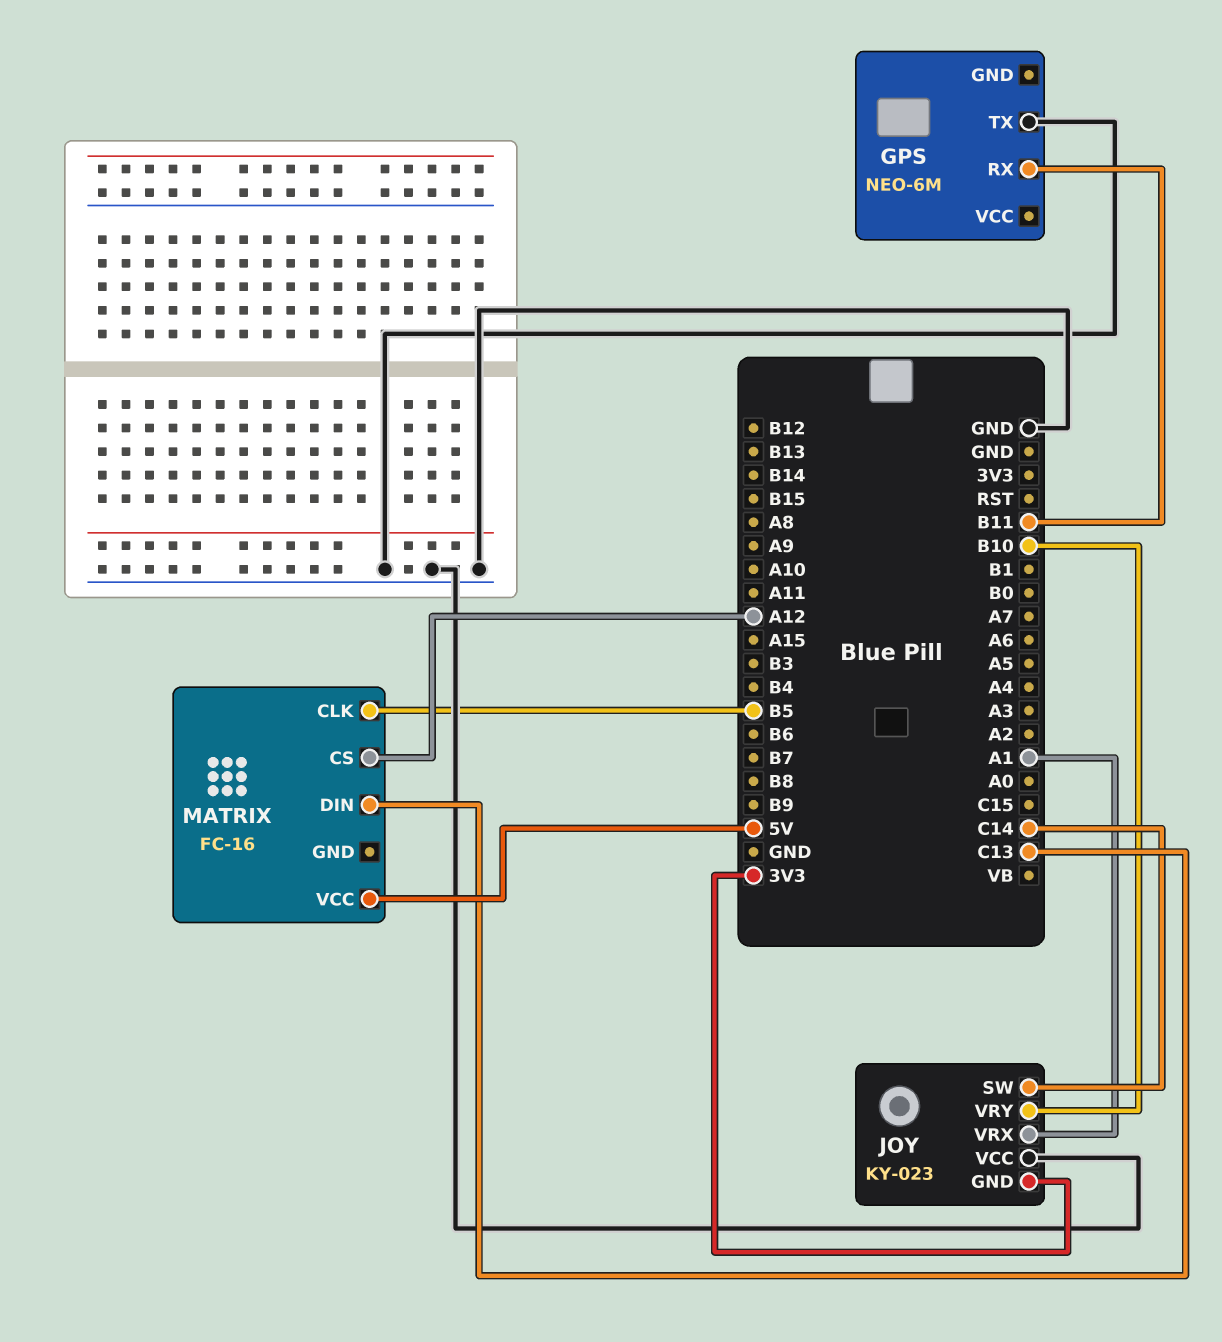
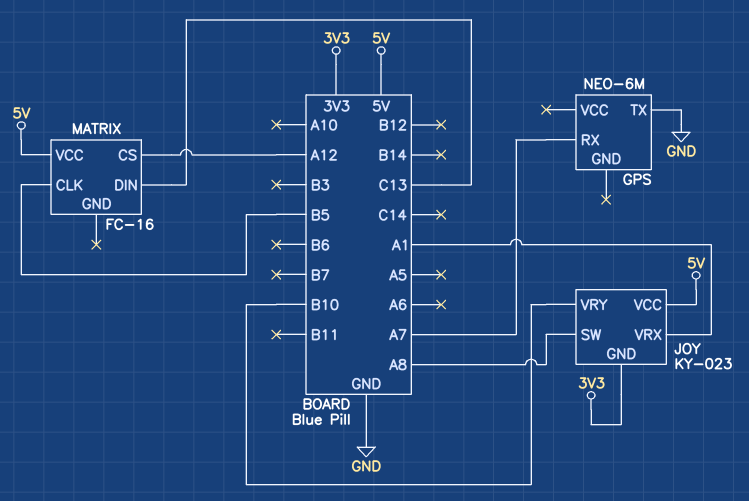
GPS pin RX: B11 -> A7
JOY pin SW: C14 -> A8
JOY pin VCC: GND -> 5V

